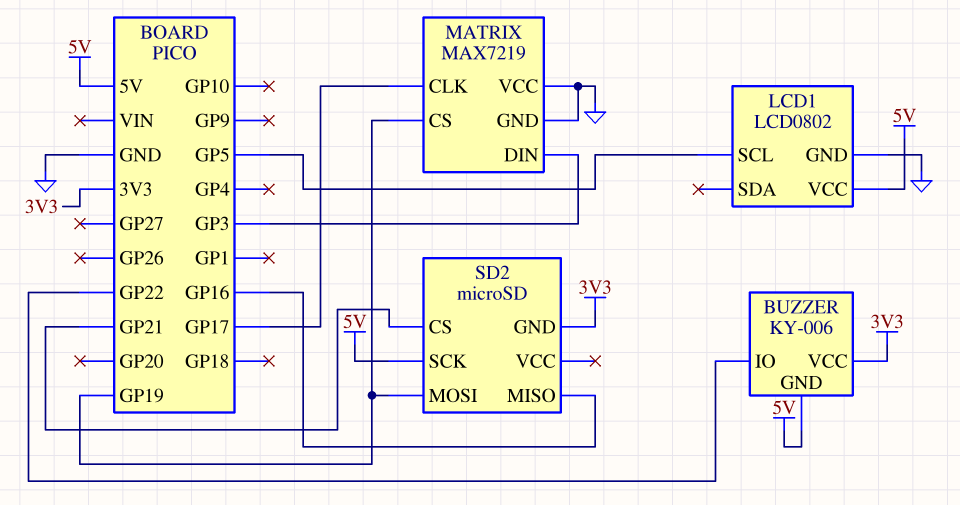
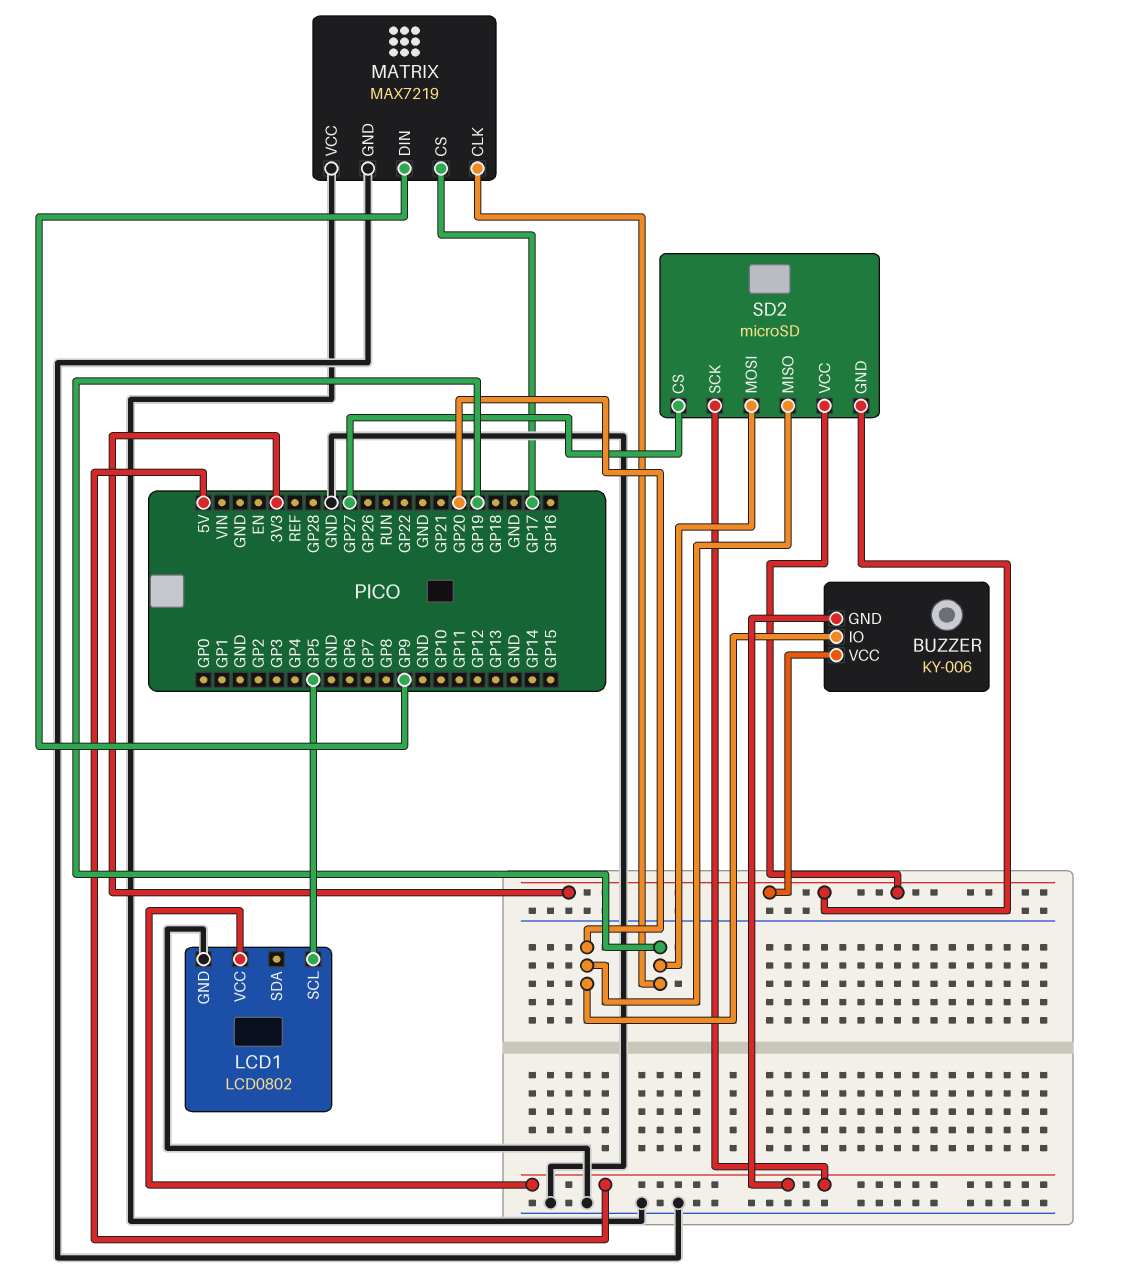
BUZZER pin IO: GP22 -> GP20
MATRIX pin CLK: GP17 -> GP19
MATRIX pin CS: GP19 -> GP17
MATRIX pin DIN: GP3 -> GP9
SD2 pin CS: GP21 -> GP27
SD2 pin MISO: GP16 -> GP20
SD2 pin VCC: none -> 3V3

